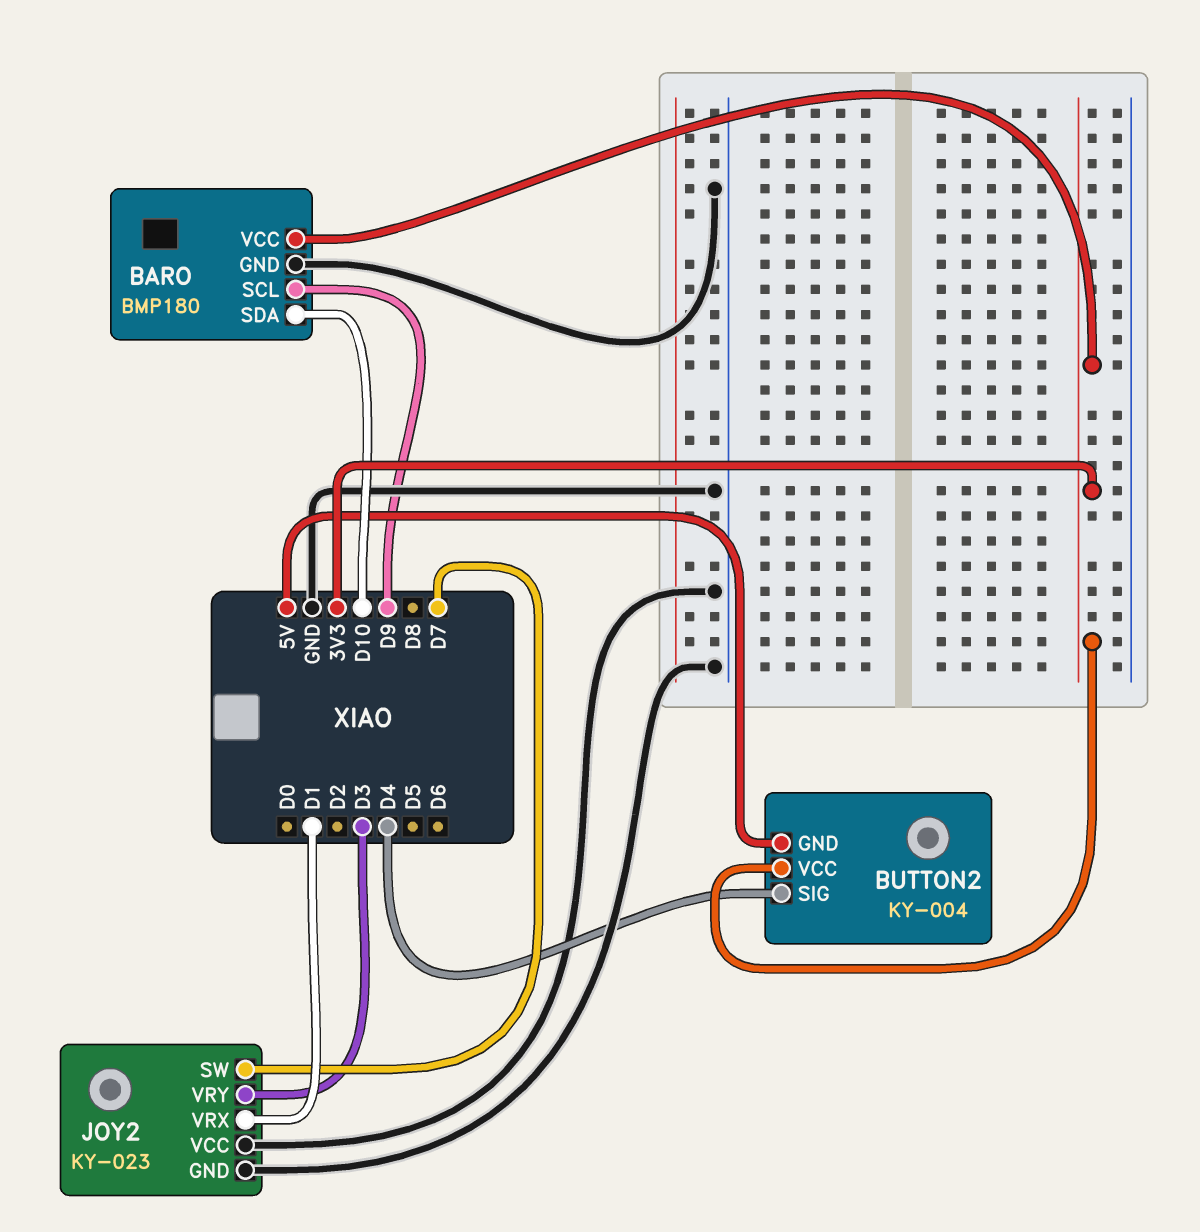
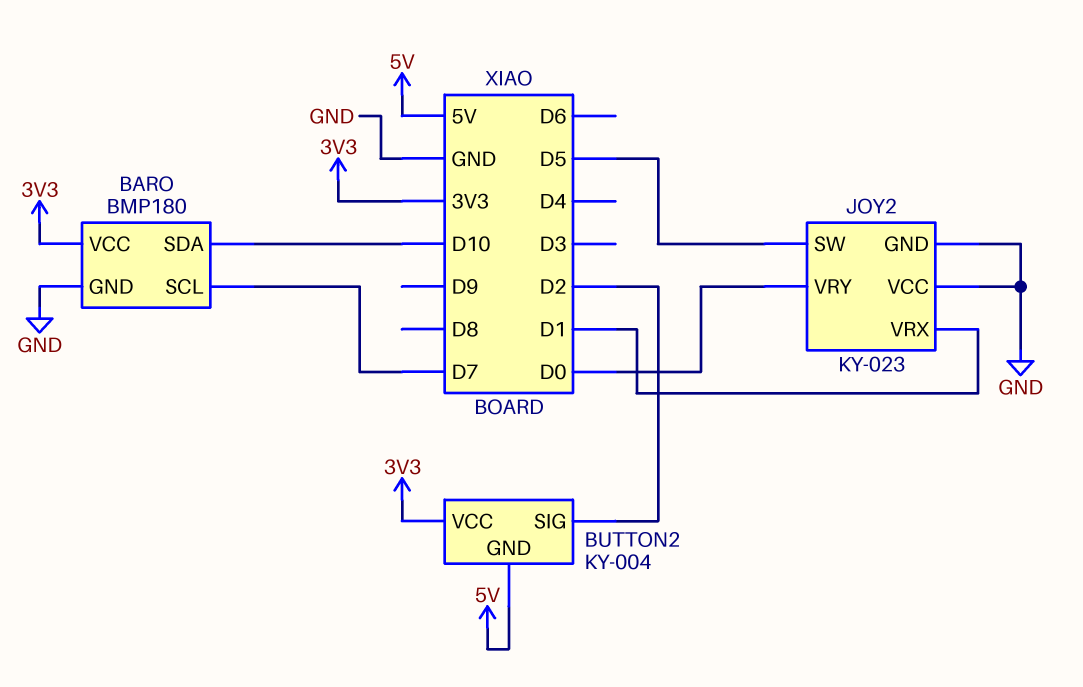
BARO pin SCL: D9 -> D7
BUTTON2 pin SIG: D4 -> D2
JOY2 pin SW: D7 -> D5
JOY2 pin VRY: D3 -> D0

